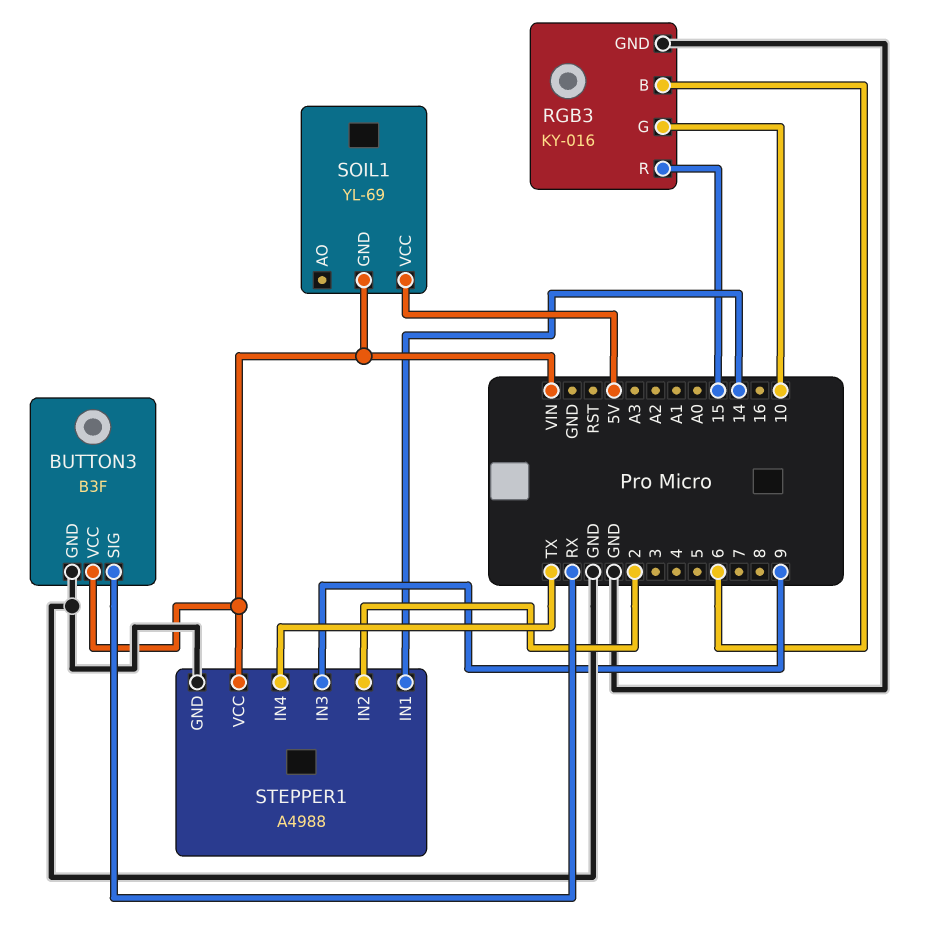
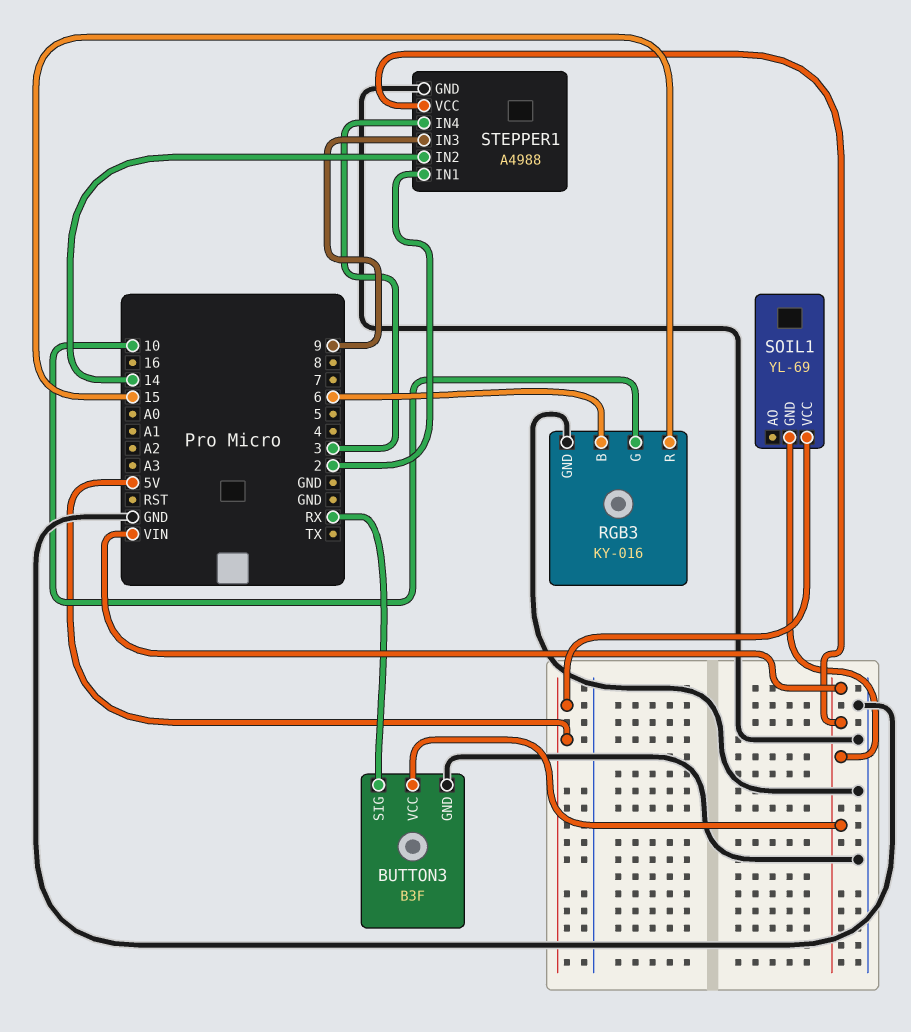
STEPPER1 pin IN1: 14 -> 2
STEPPER1 pin IN2: 2 -> 14
STEPPER1 pin IN4: TX -> 3

